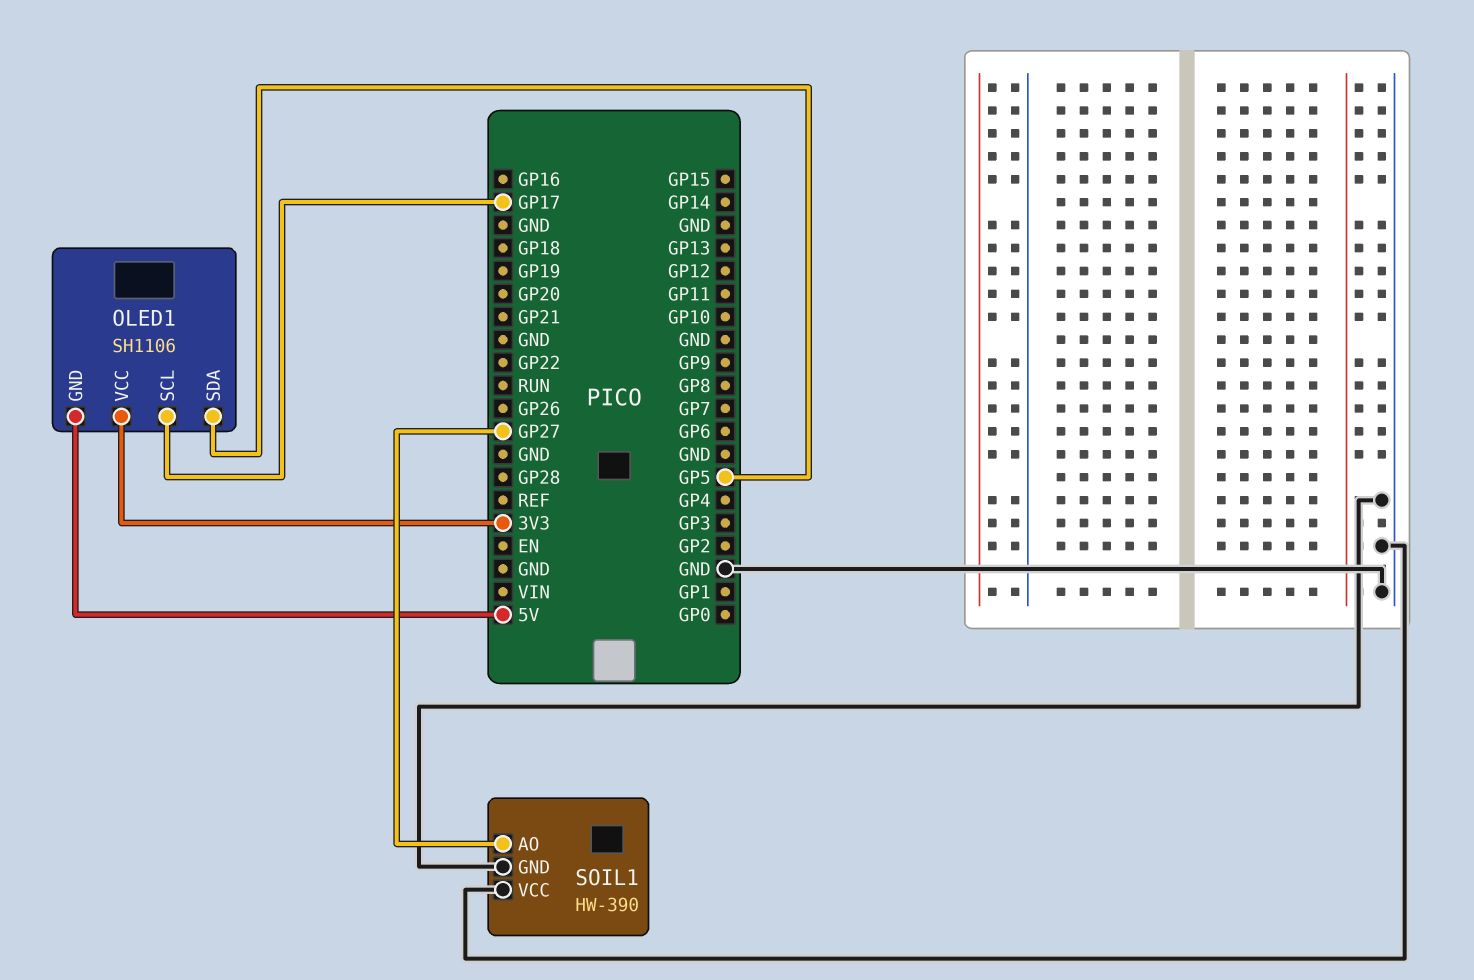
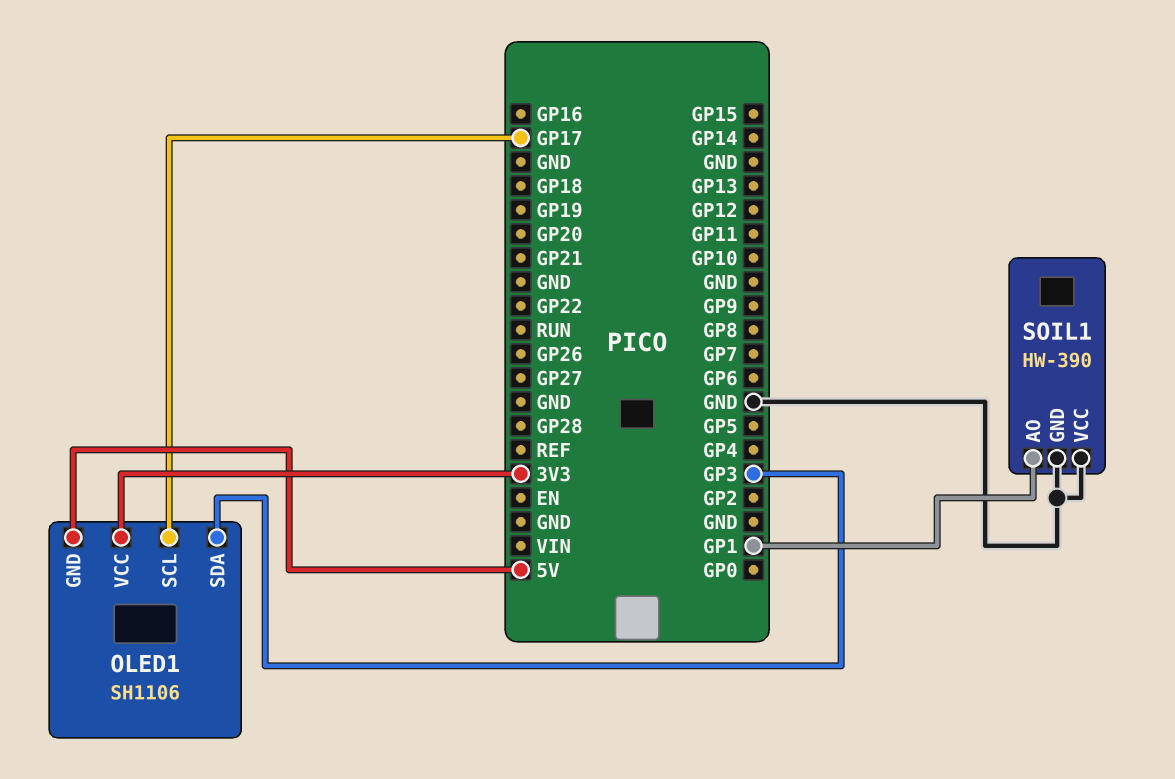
OLED1 pin SDA: GP5 -> GP3
SOIL1 pin AO: GP27 -> GP1

